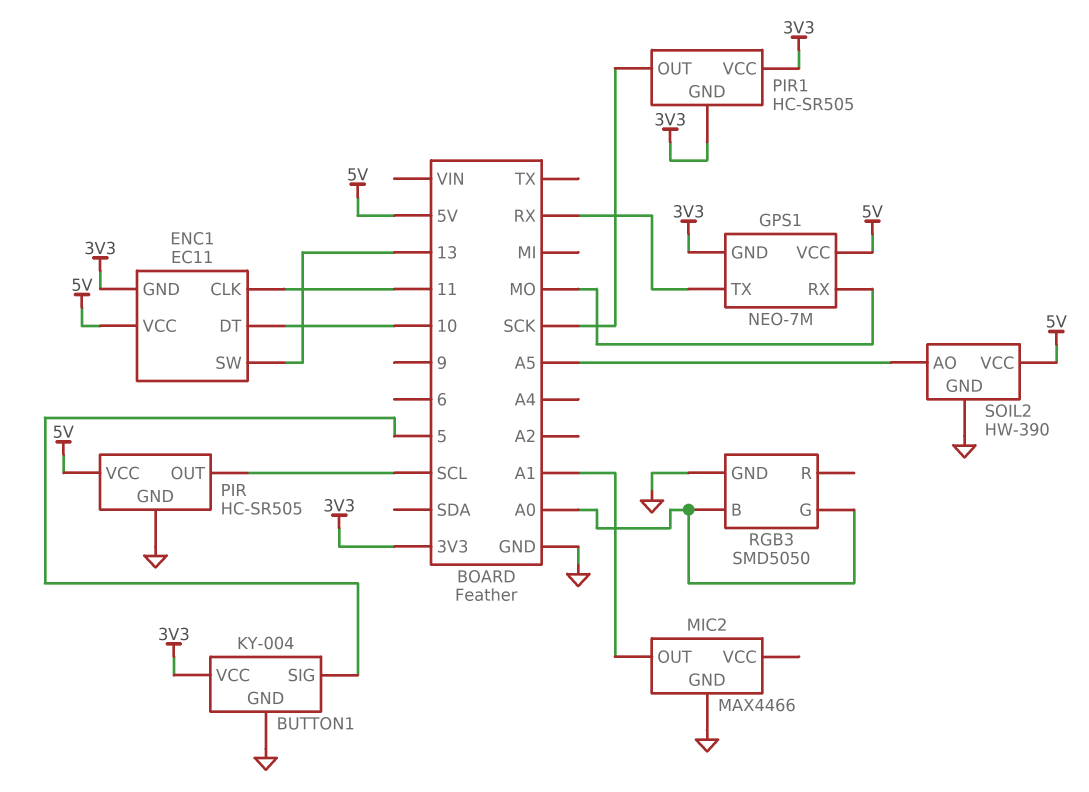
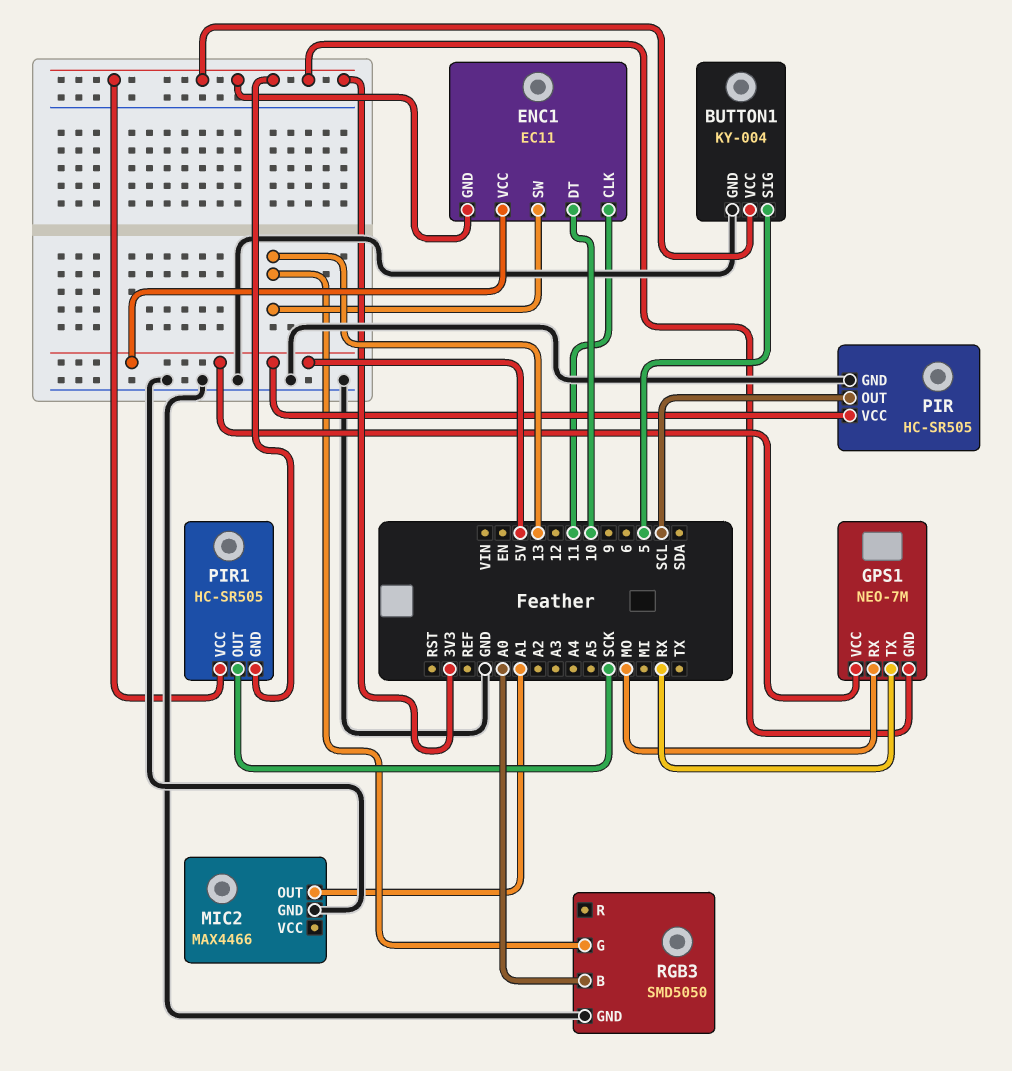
RGB3 pin G: A0 -> 13
SOIL2: HW-390 -> none
SOIL2 pin AO: A5 -> none
SOIL2 pin GND: GND -> none
SOIL2 pin VCC: 5V -> none

